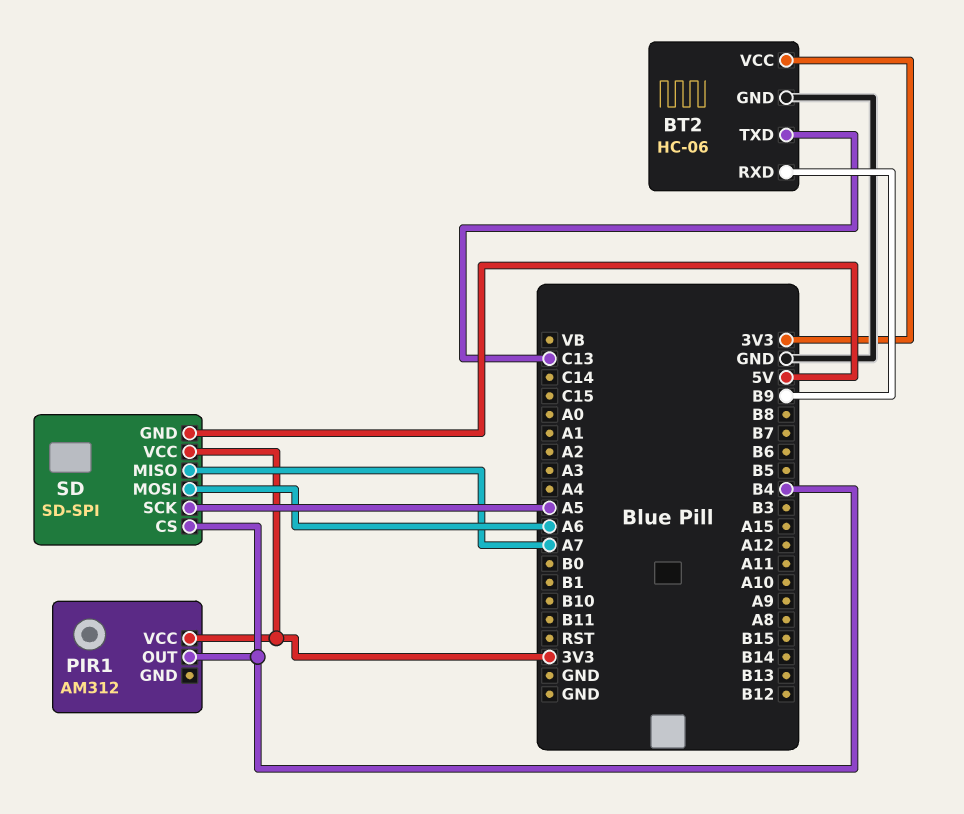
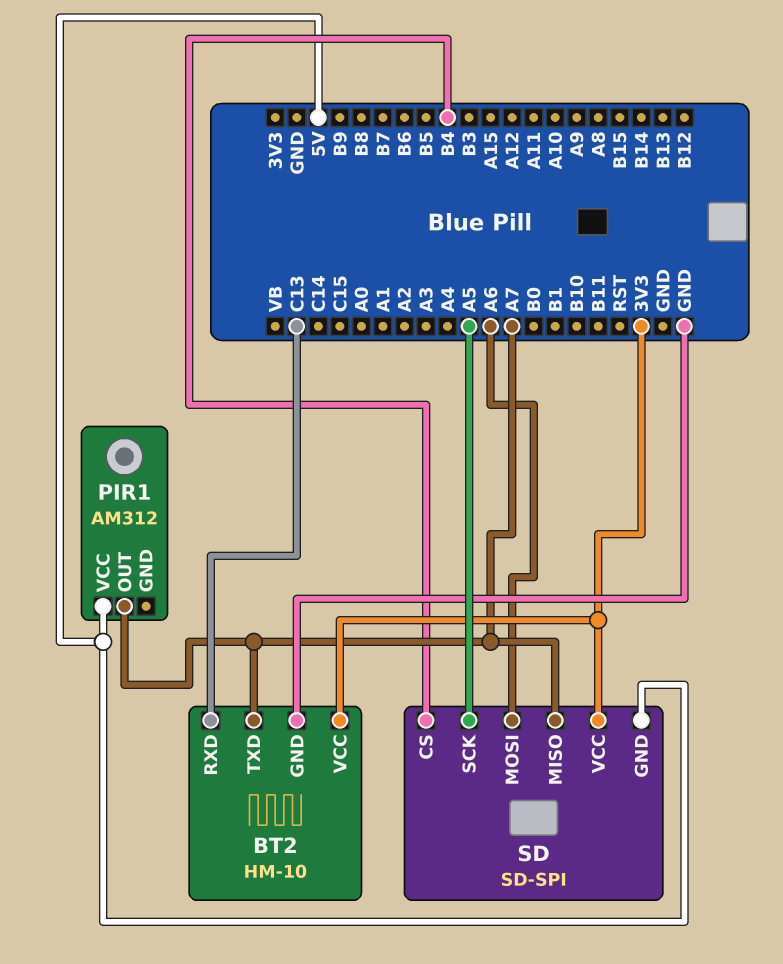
BT2: HC-06 -> HM-10
BT2 pin RXD: B9 -> C13
BT2 pin TXD: C13 -> A7
PIR1 pin OUT: B4 -> A7
PIR1 pin VCC: 3V3 -> 5V

